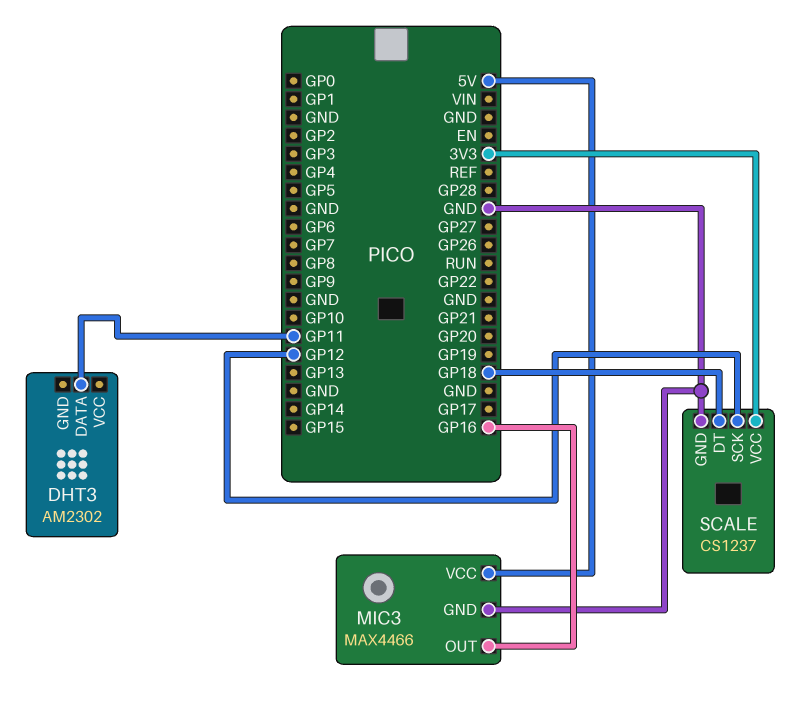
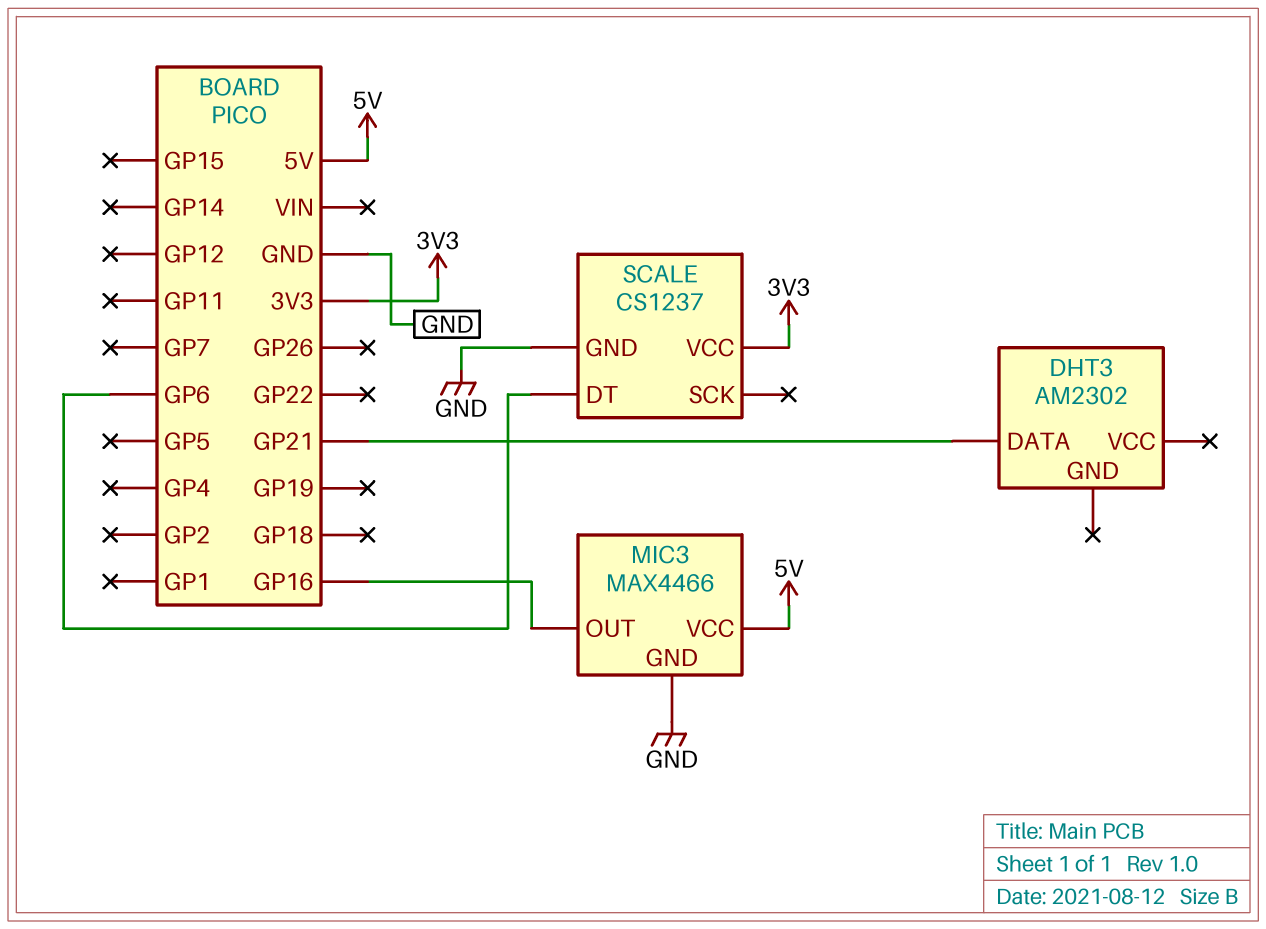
DHT3 pin DATA: GP11 -> GP21
SCALE pin DT: GP18 -> GP6
SCALE pin SCK: GP12 -> none

